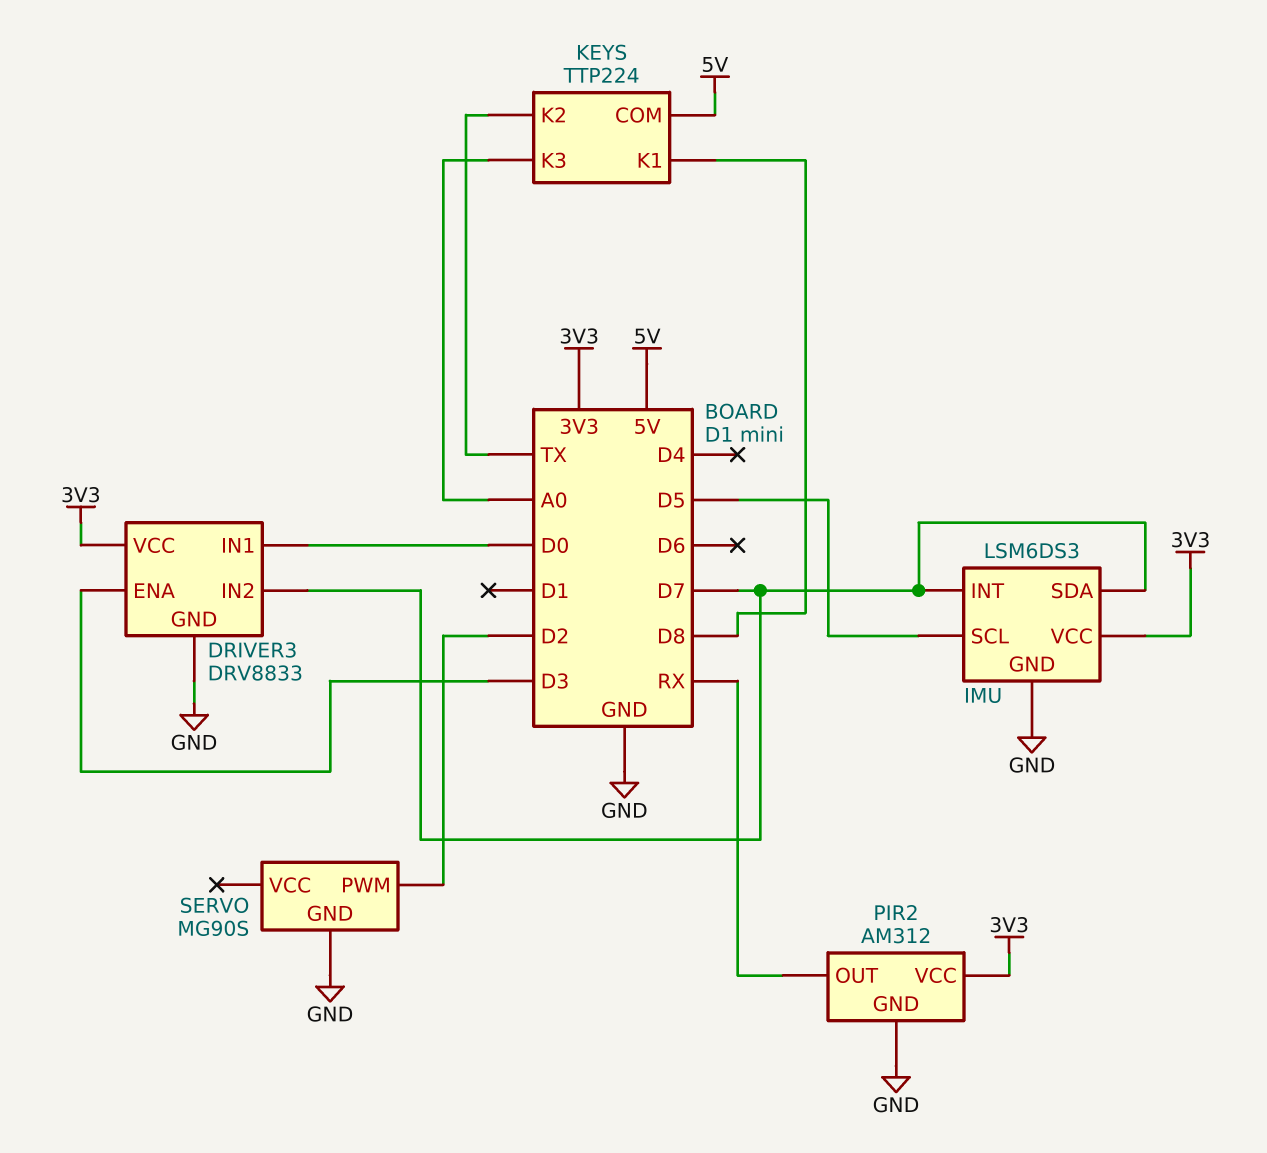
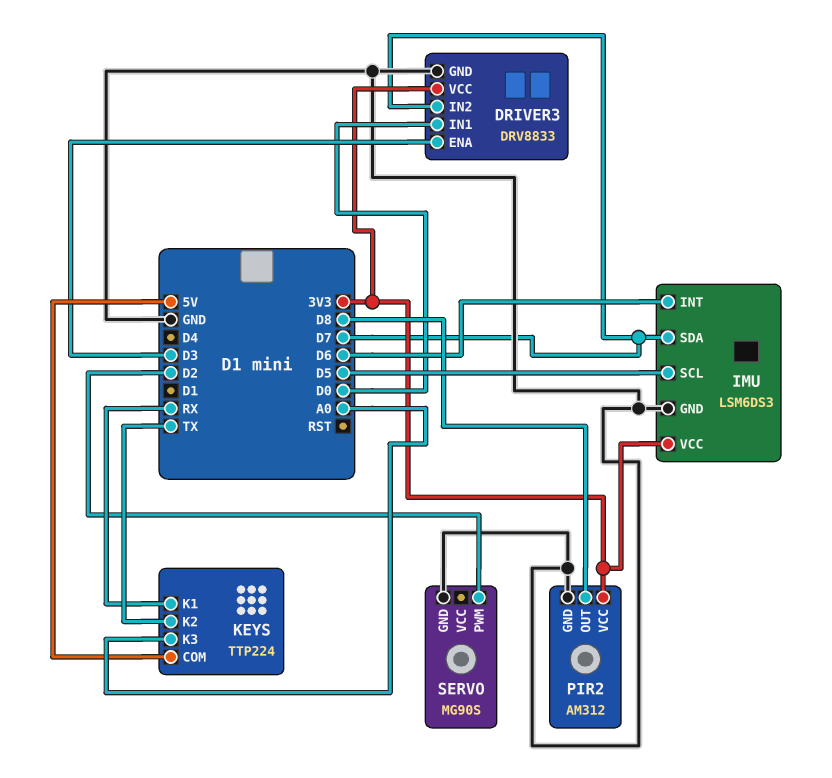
IMU pin INT: D7 -> D6
KEYS pin K1: D8 -> RX
PIR2 pin OUT: RX -> D8

